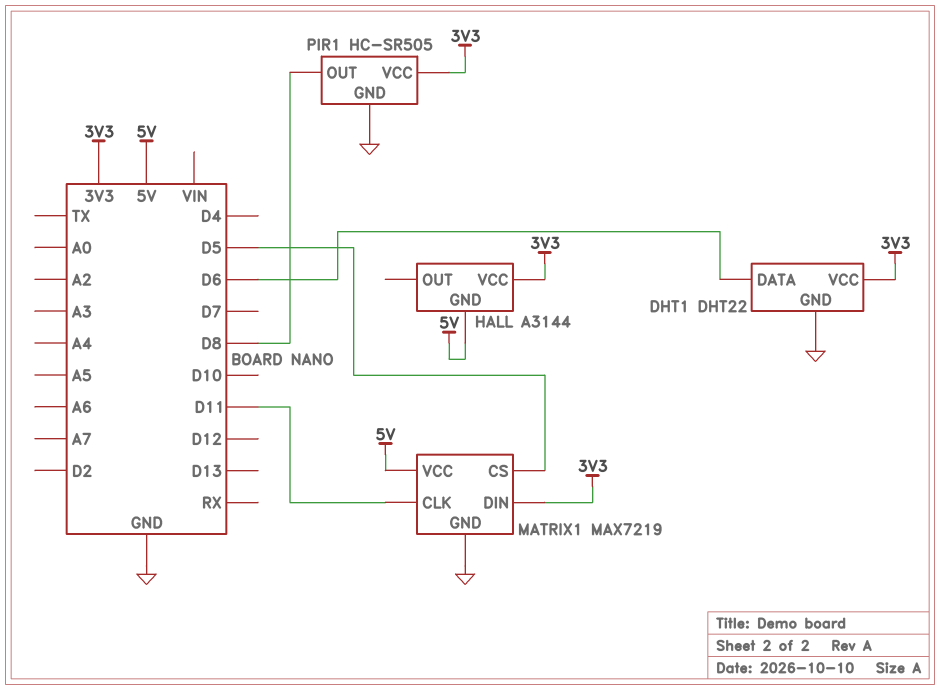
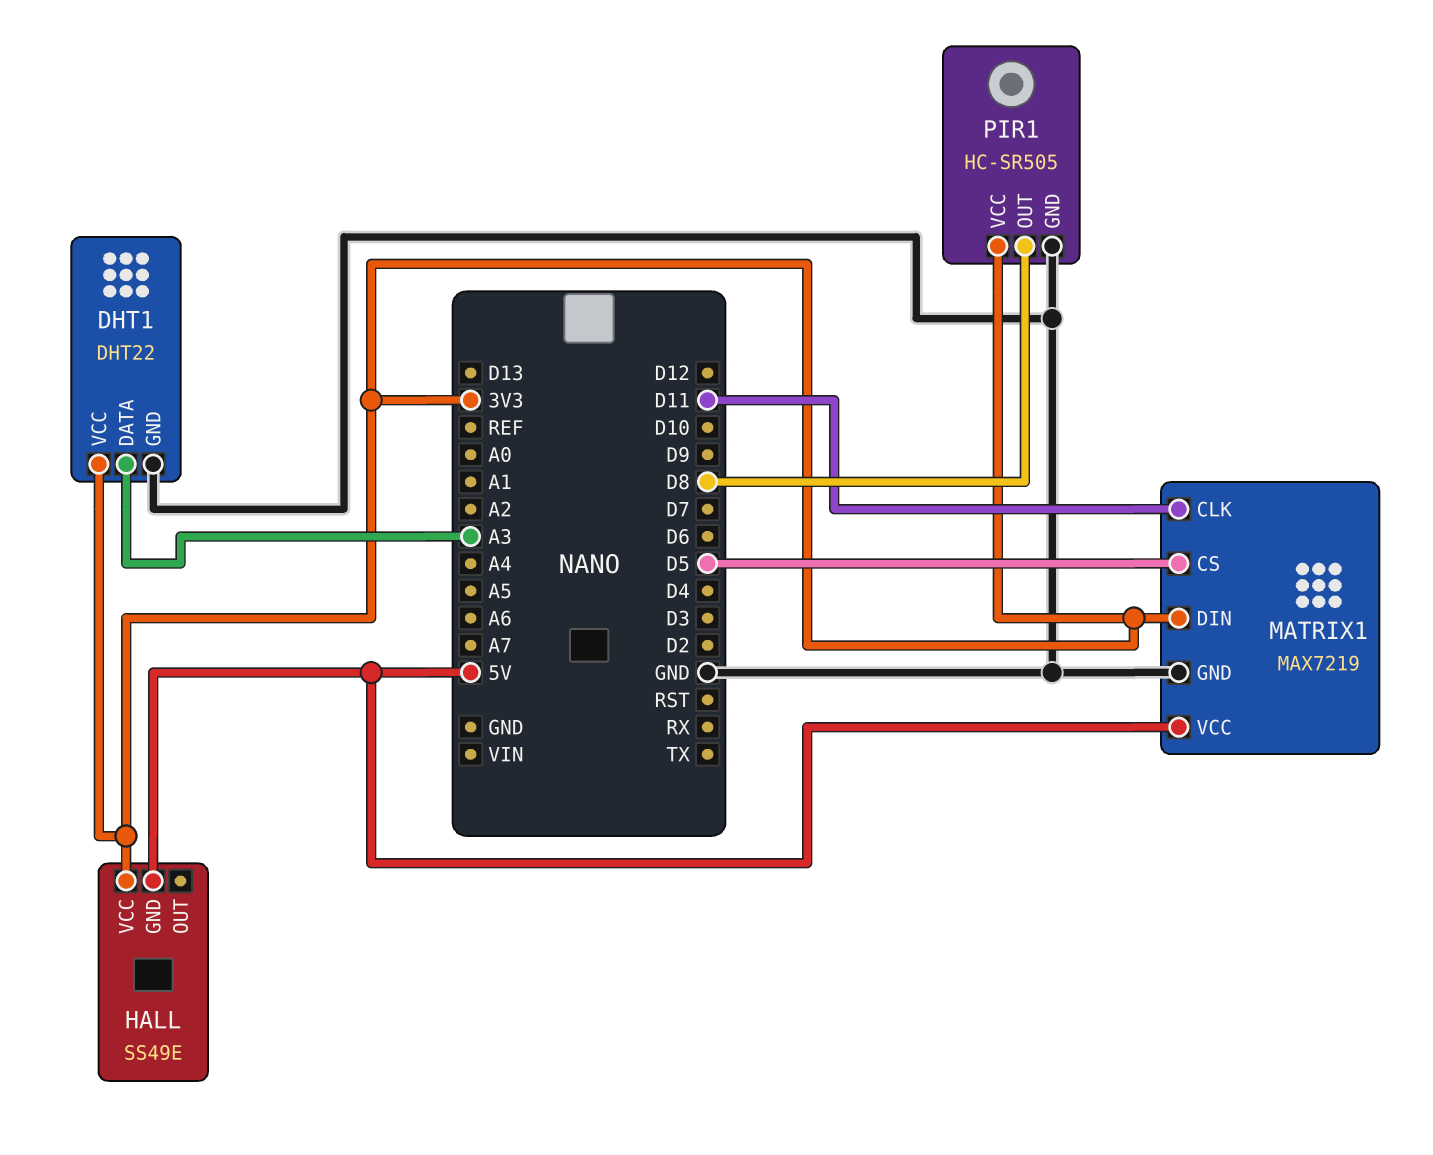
DHT1 pin DATA: D6 -> A3
HALL: A3144 -> SS49E

